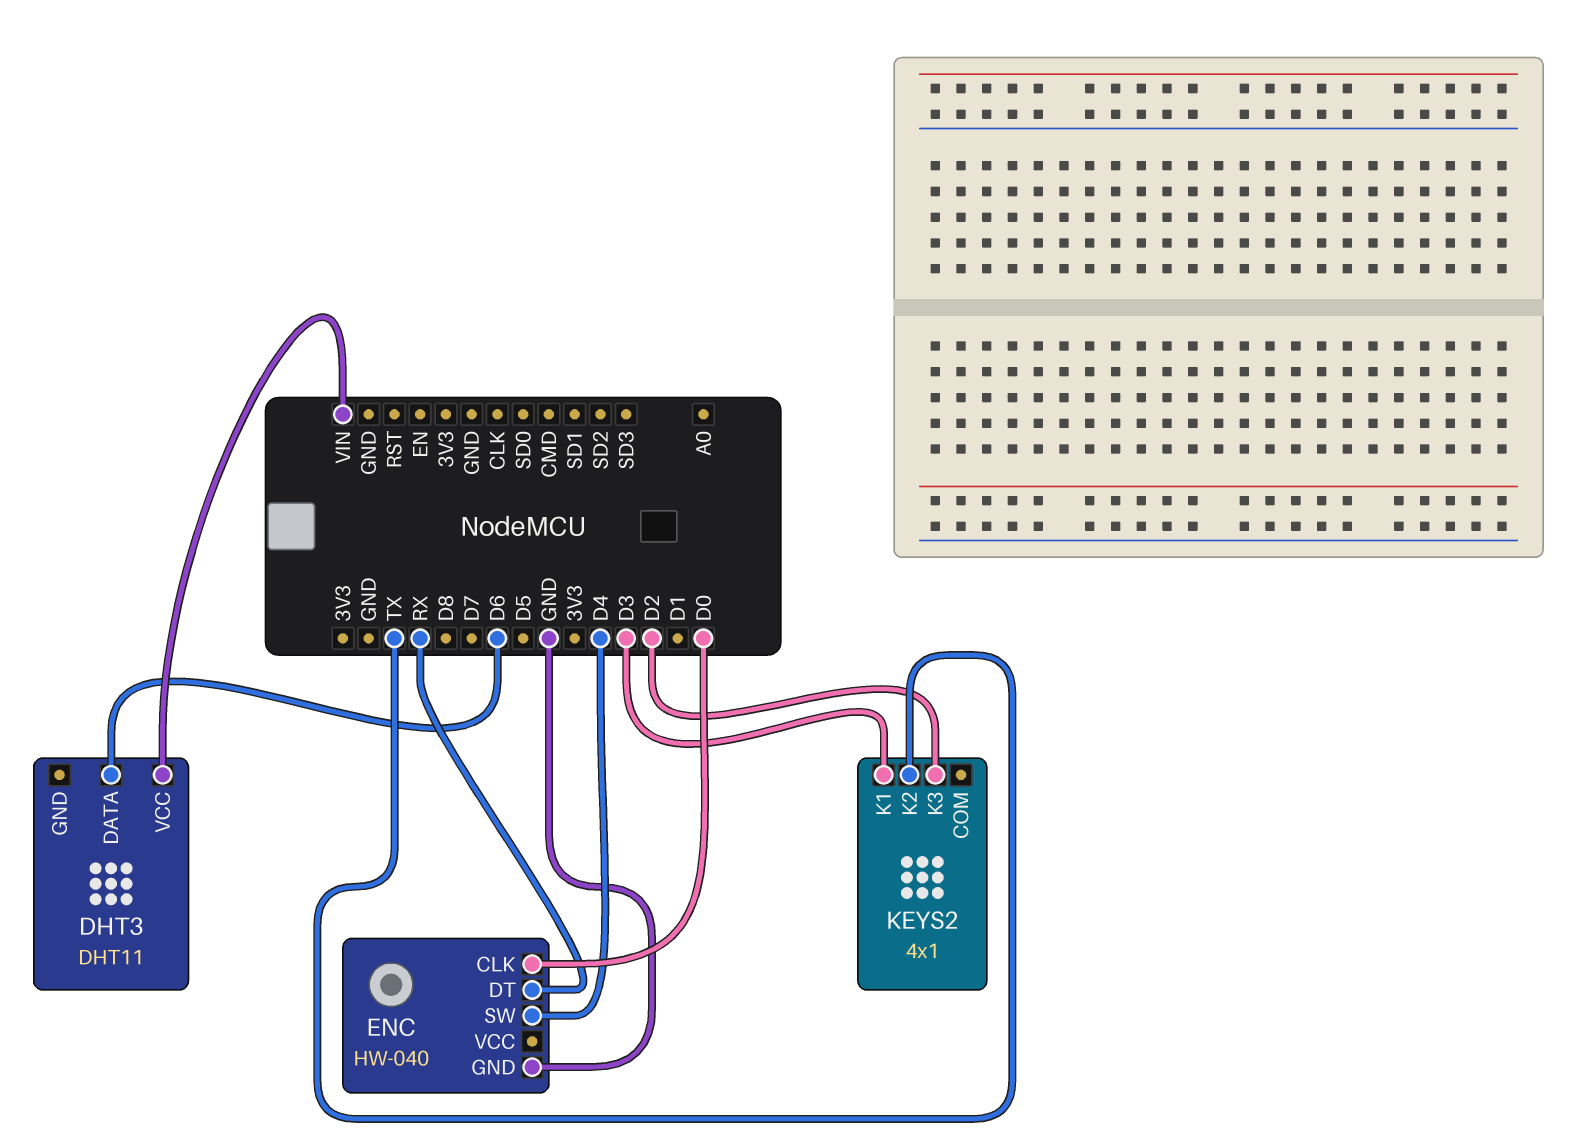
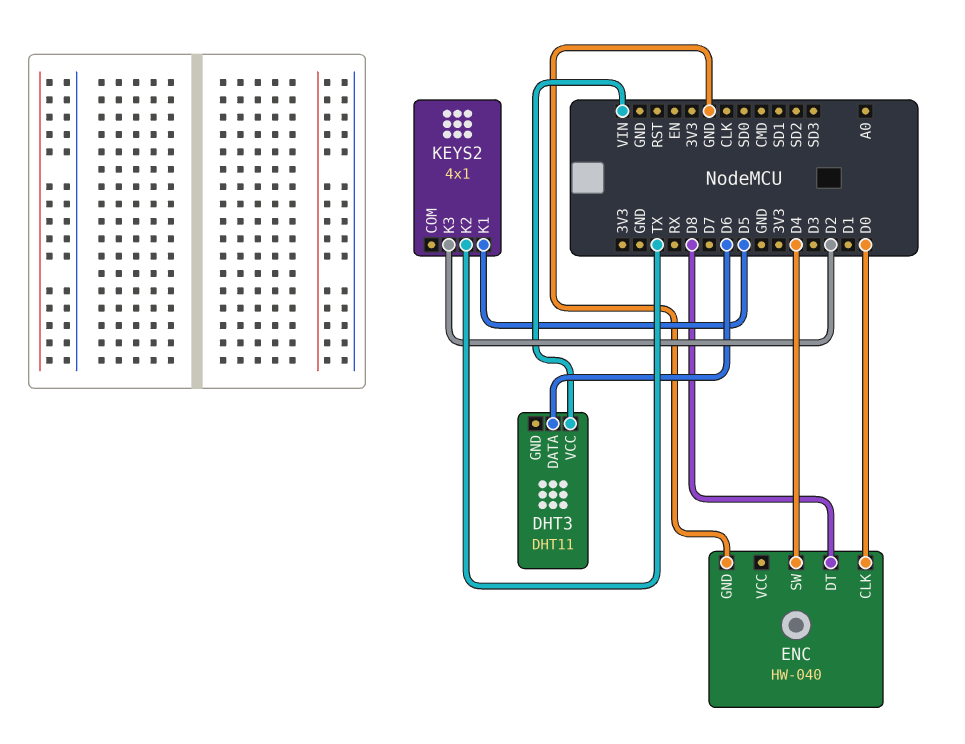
ENC pin DT: RX -> D8
KEYS2 pin K1: D3 -> D5

